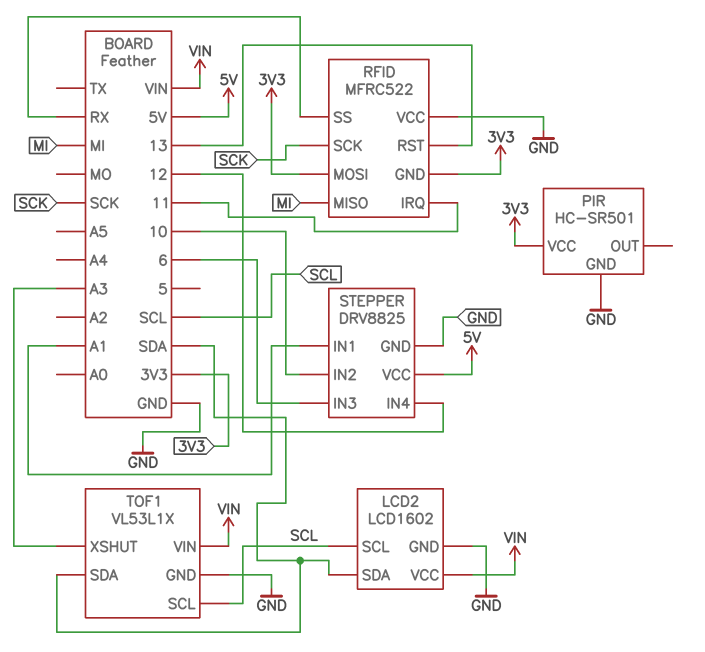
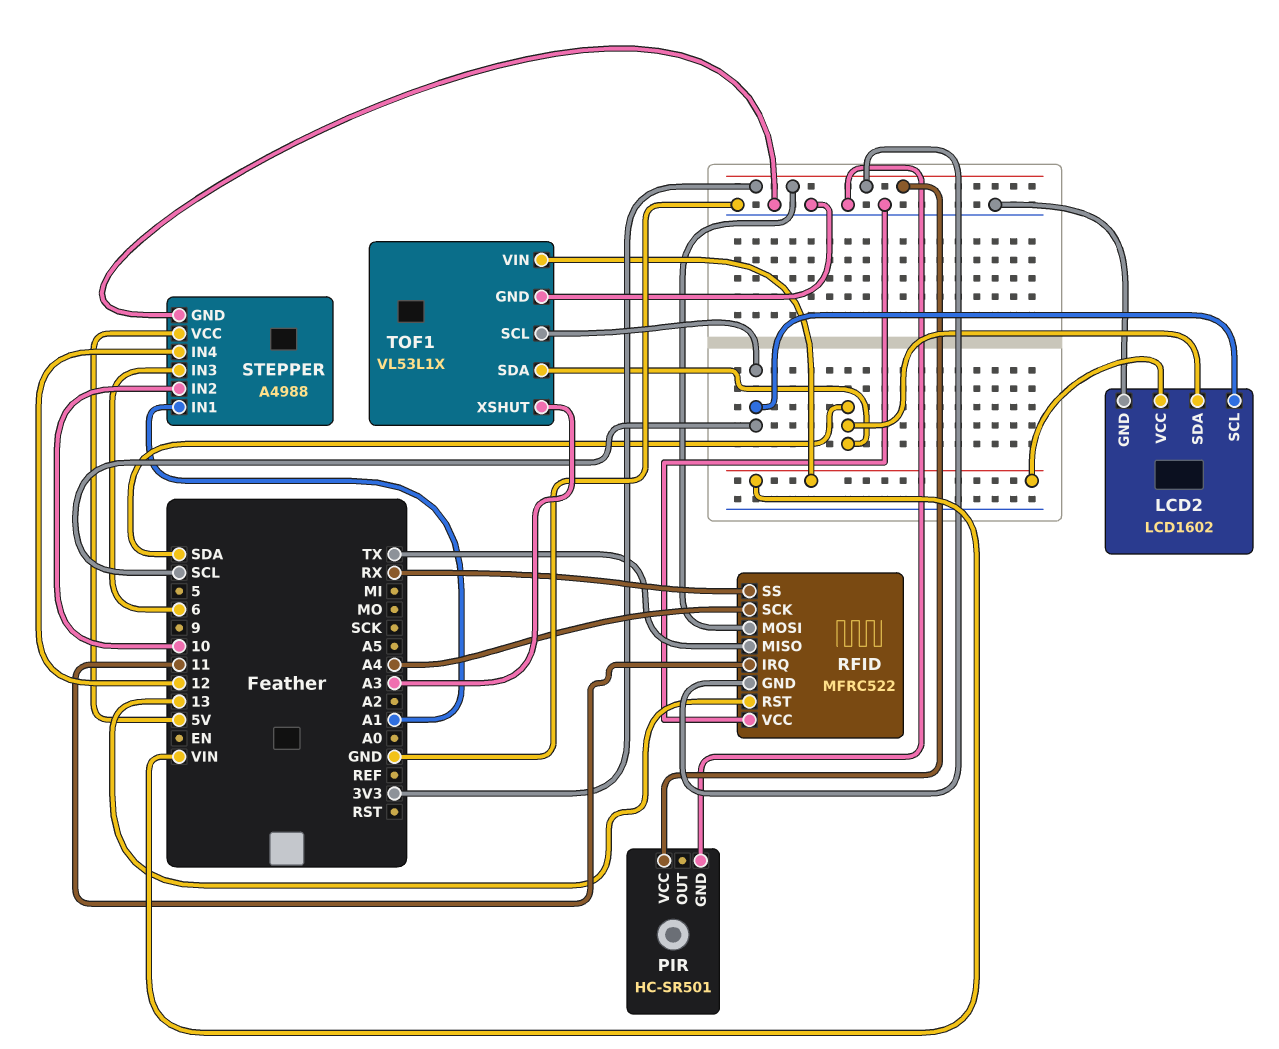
RFID pin MISO: MI -> TX
RFID pin SCK: SCK -> A4
STEPPER: DRV8825 -> A4988

